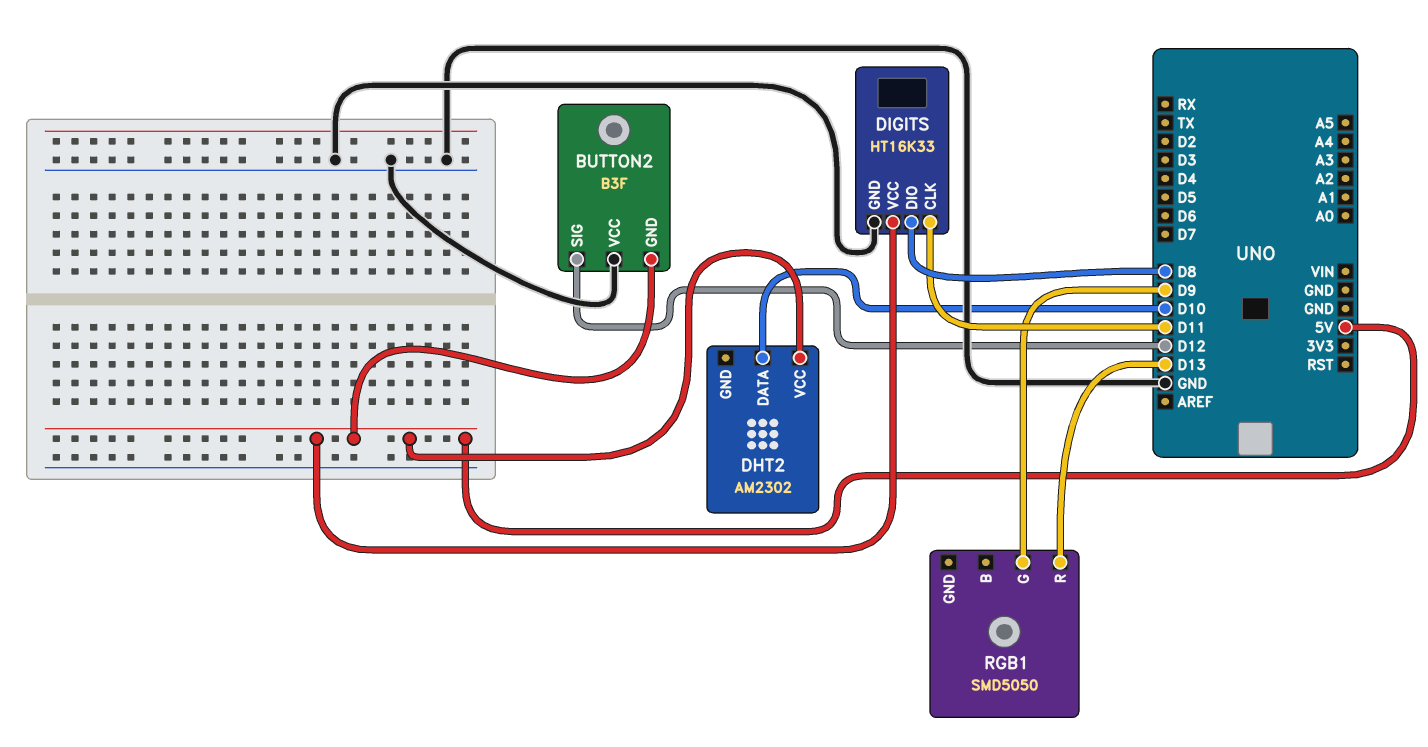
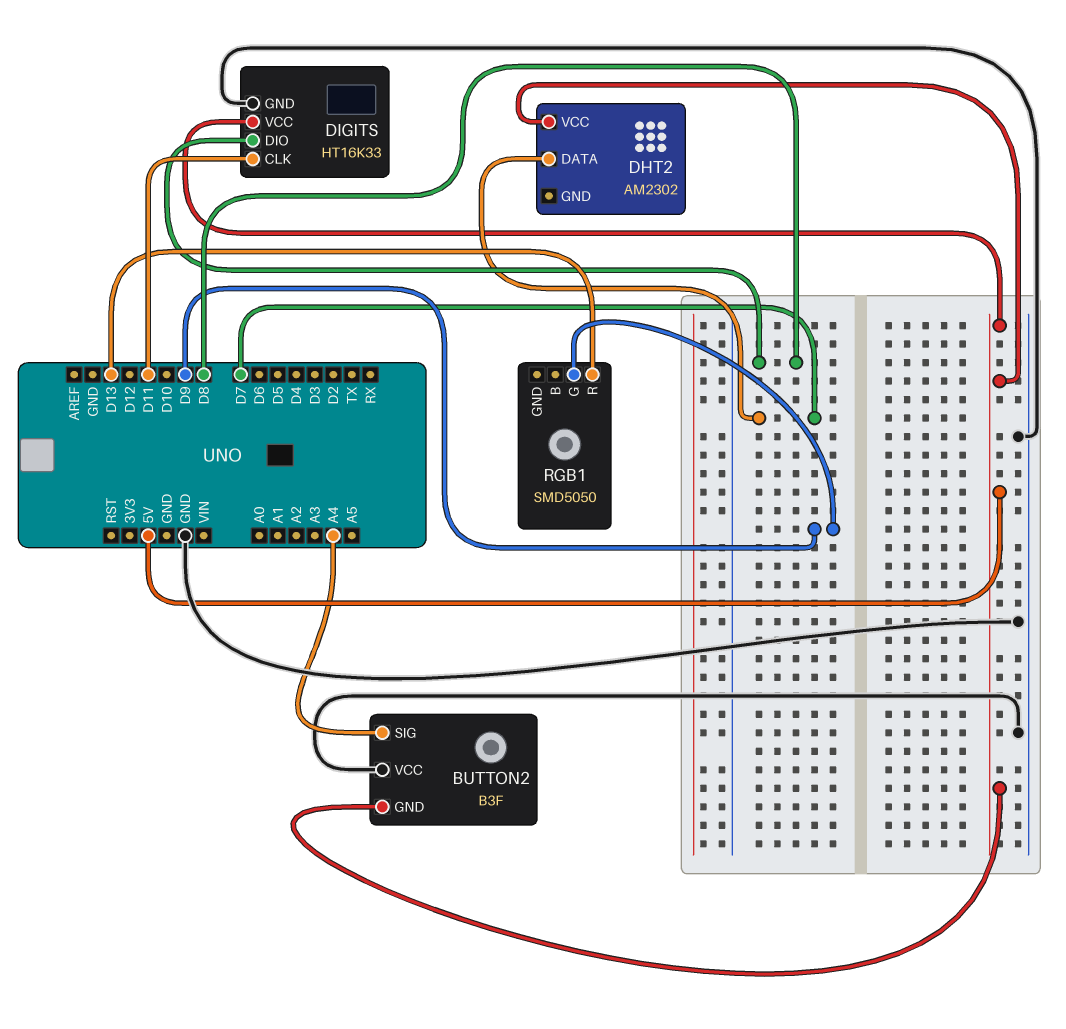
BUTTON2 pin SIG: D12 -> A4
DHT2 pin DATA: D10 -> D7

